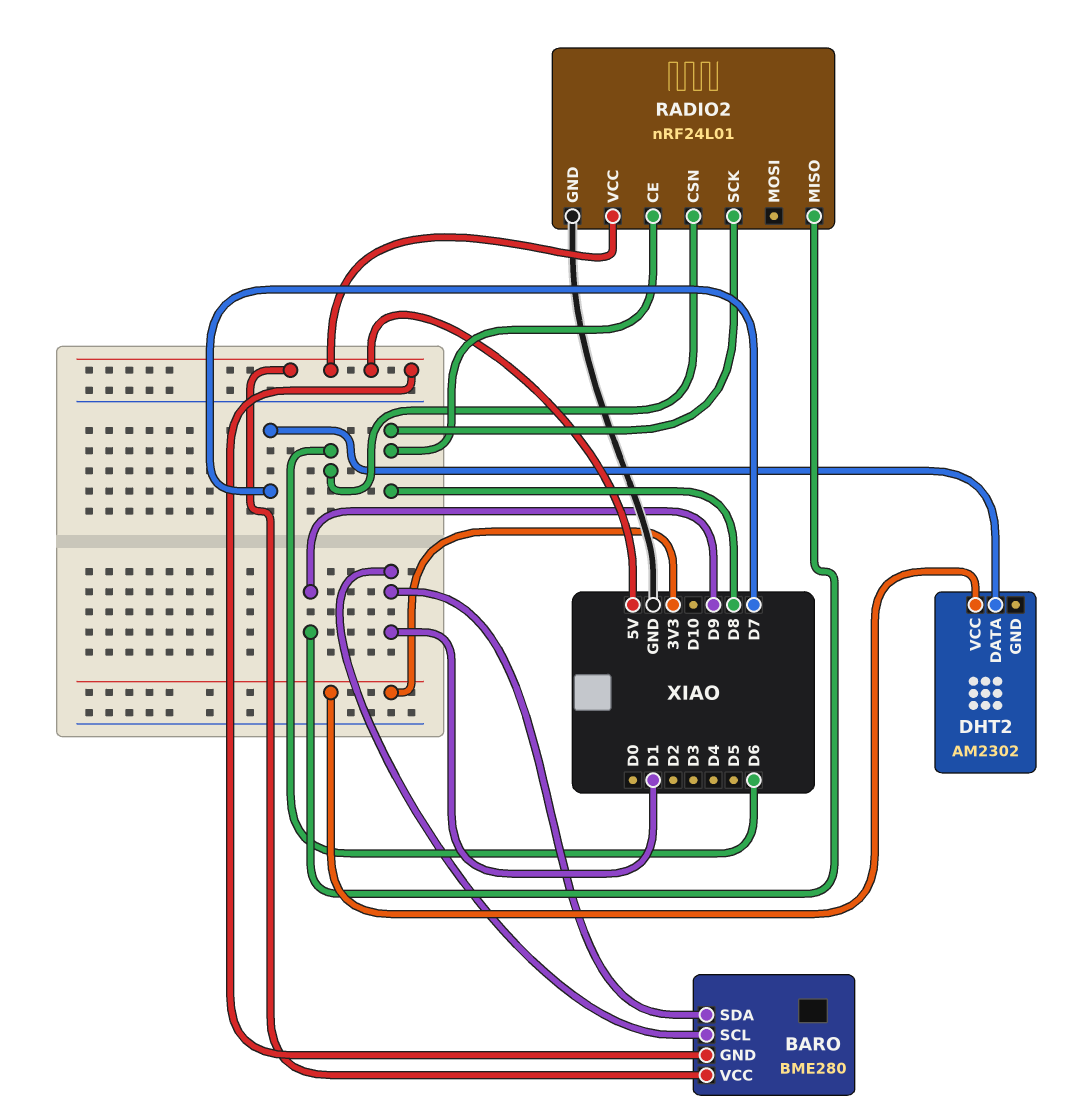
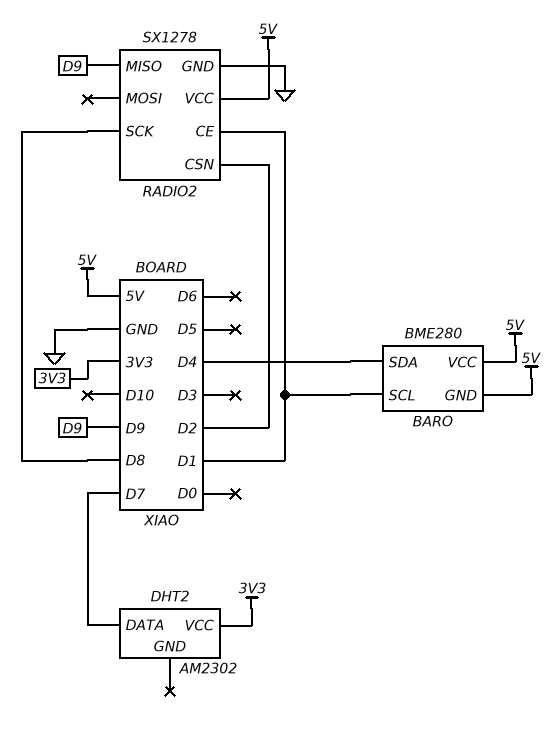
BARO pin SDA: D1 -> D4
RADIO2: nRF24L01 -> SX1278
RADIO2 pin CE: D8 -> D1
RADIO2 pin CSN: D6 -> D2

